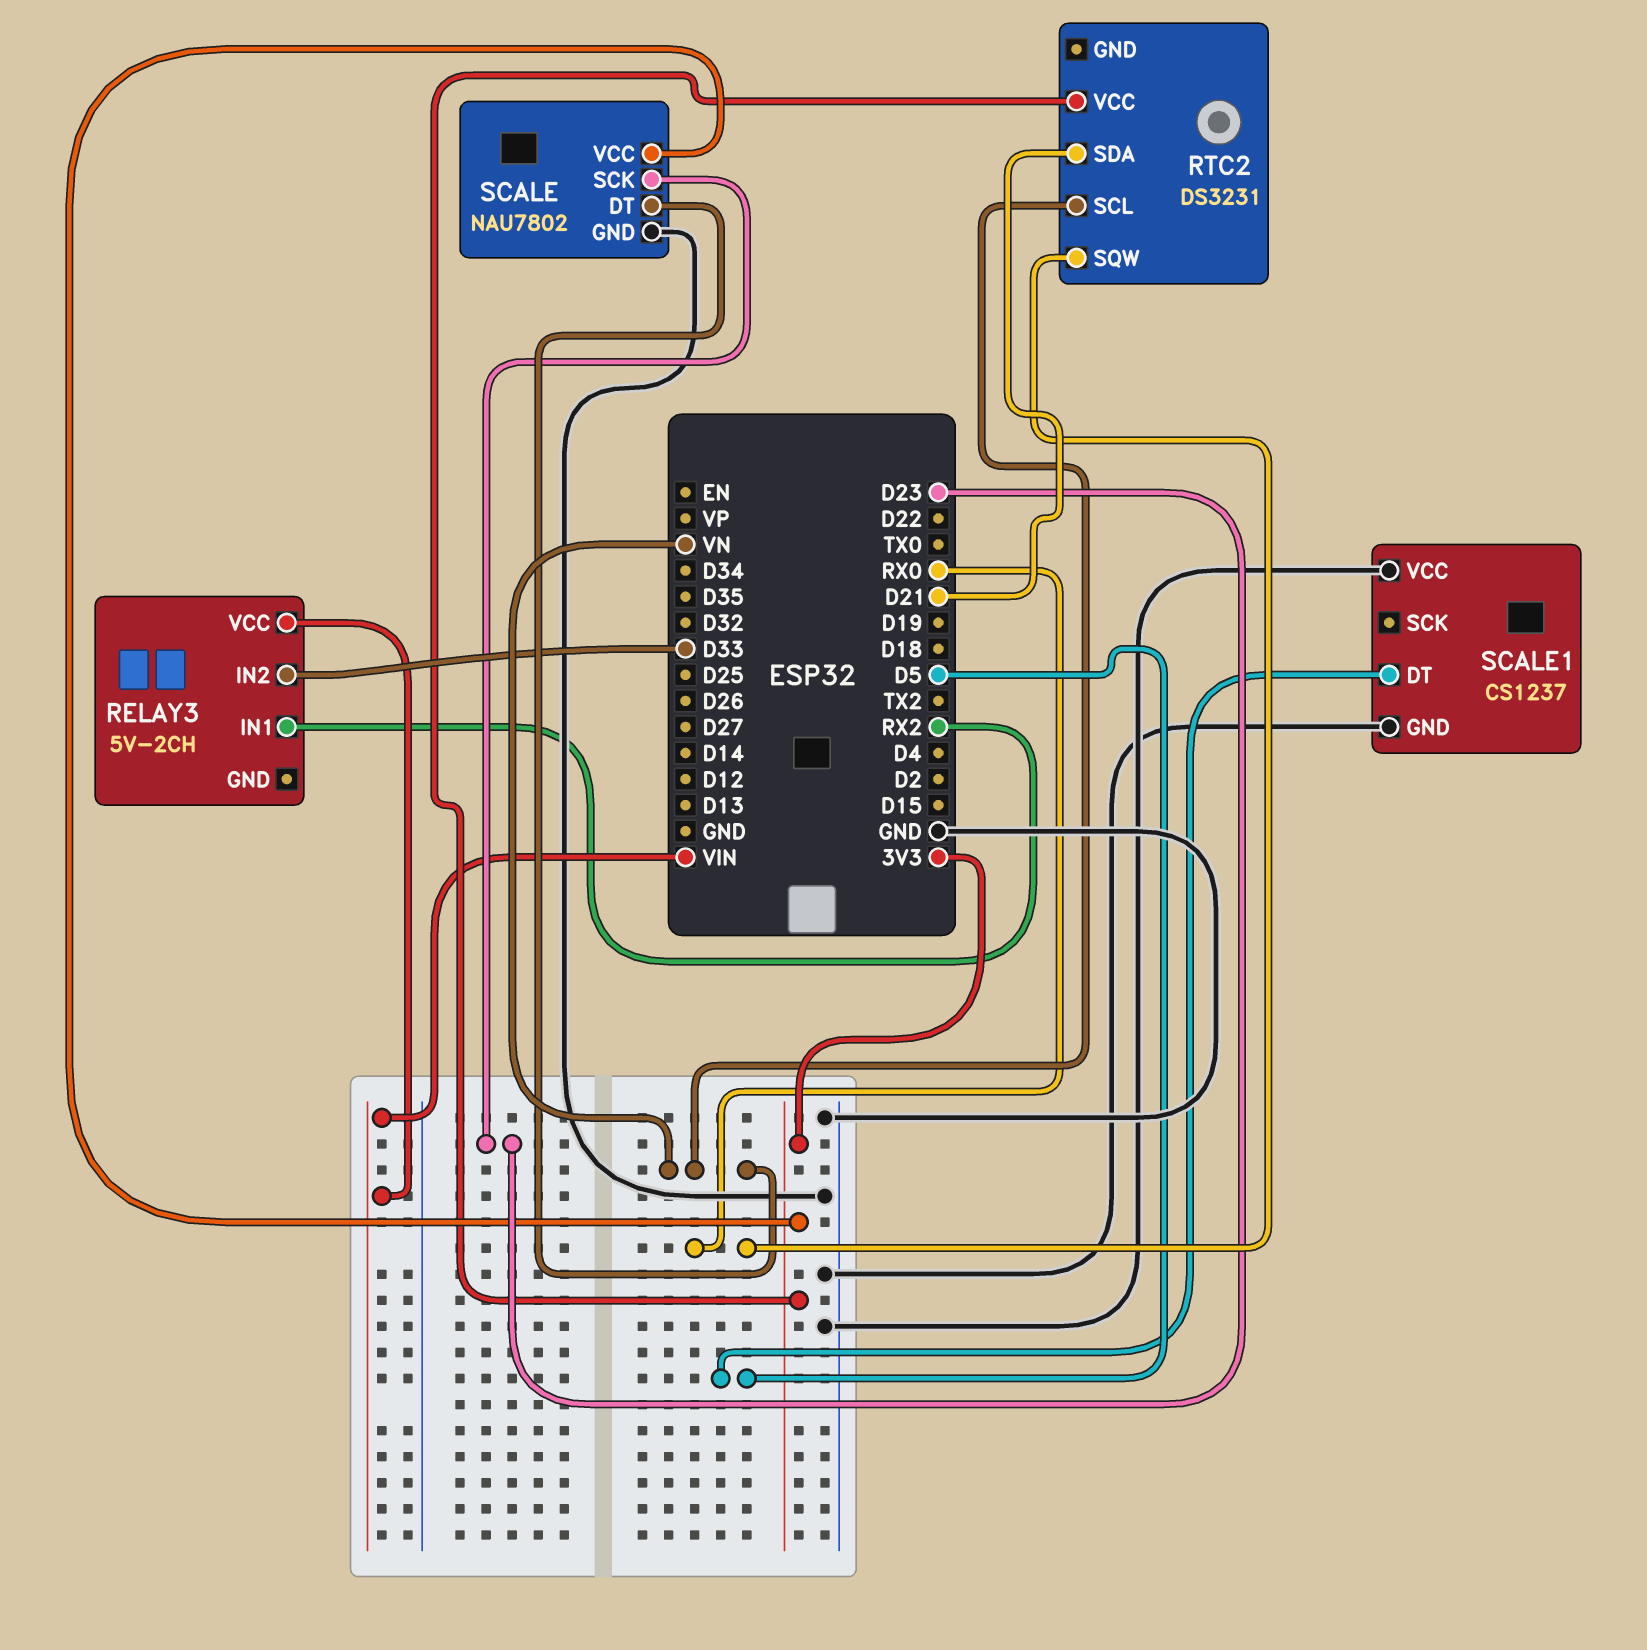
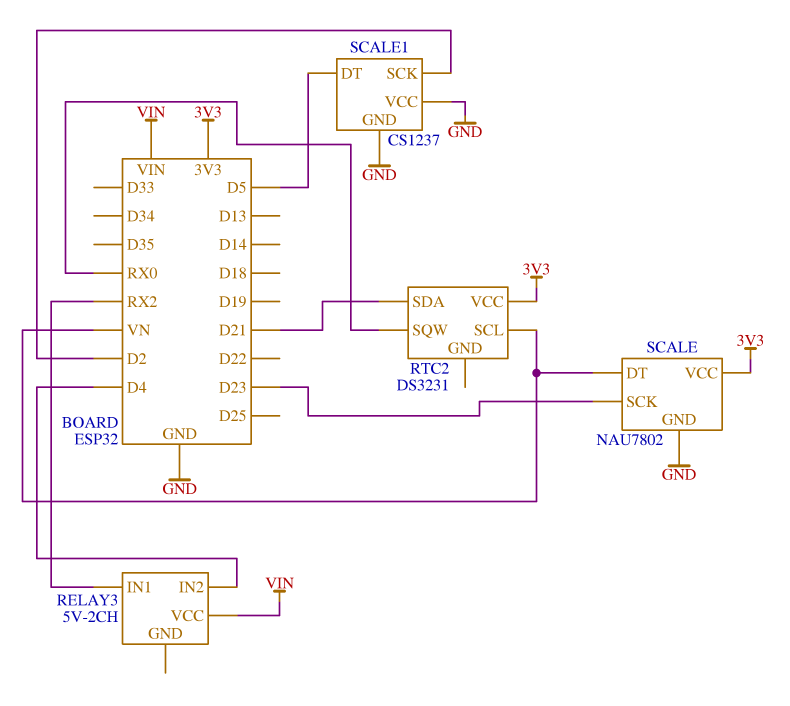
RELAY3 pin IN2: D33 -> D4
SCALE1 pin SCK: none -> D2

